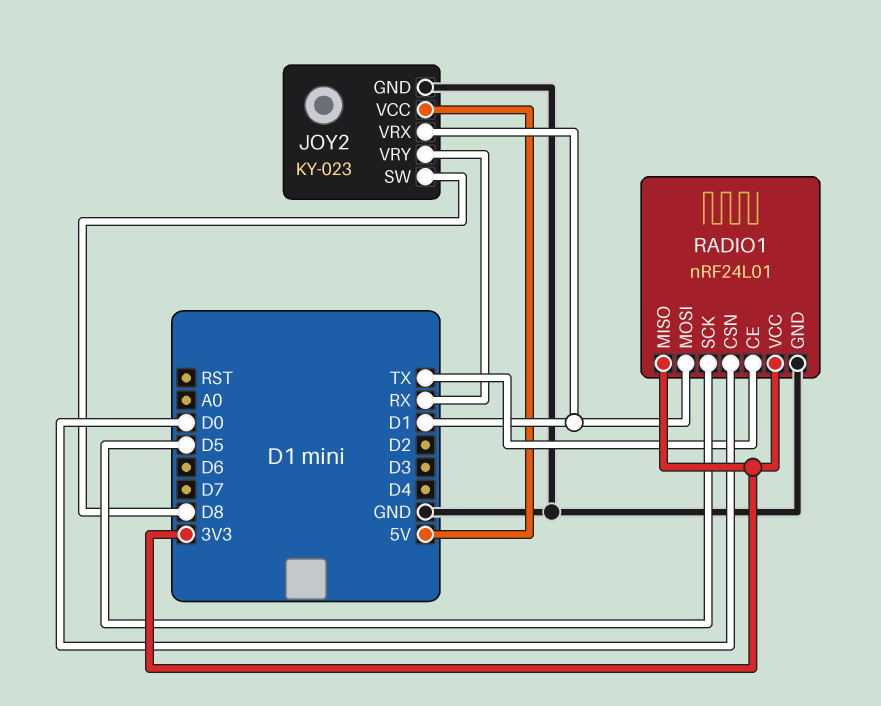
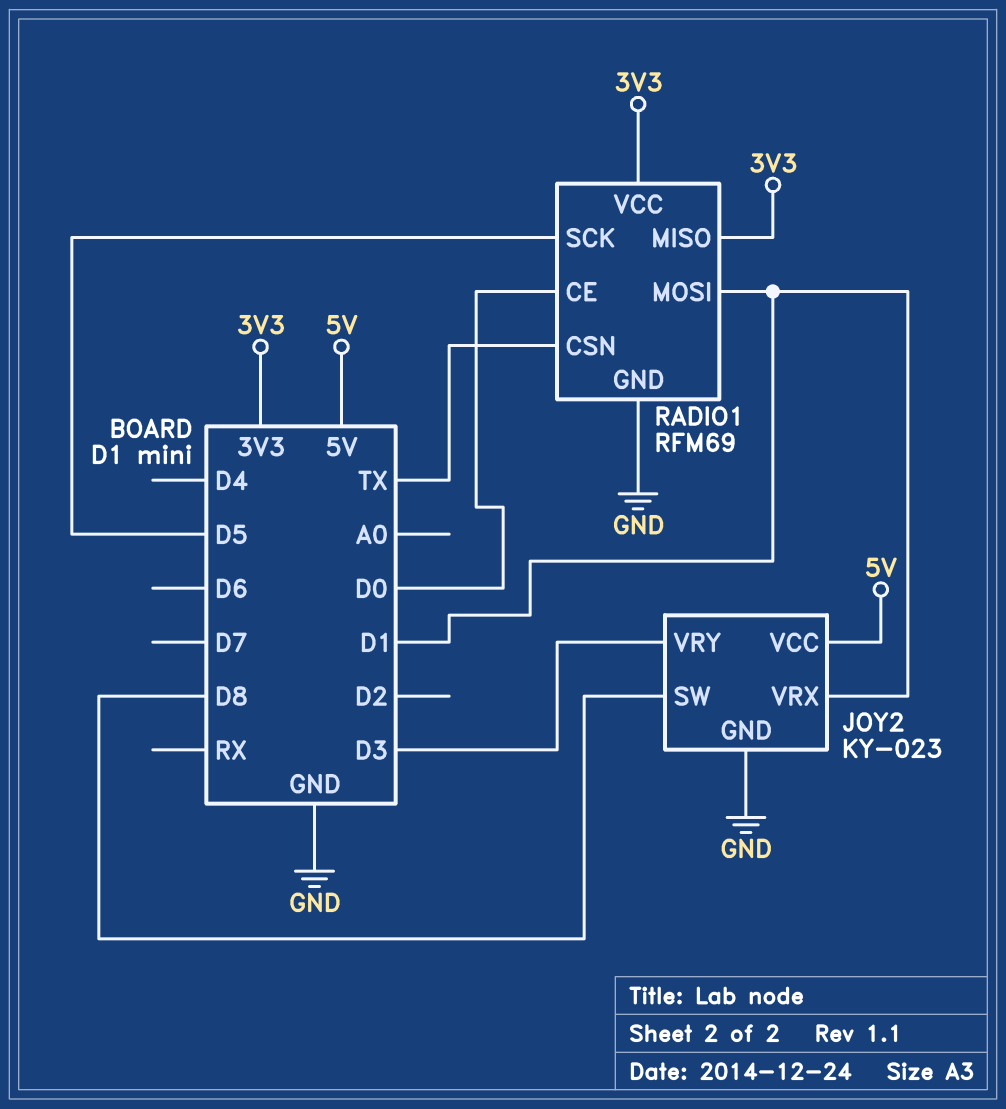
JOY2 pin VRY: RX -> D3
RADIO1: nRF24L01 -> RFM69
RADIO1 pin CE: TX -> D0
RADIO1 pin CSN: D0 -> TX

